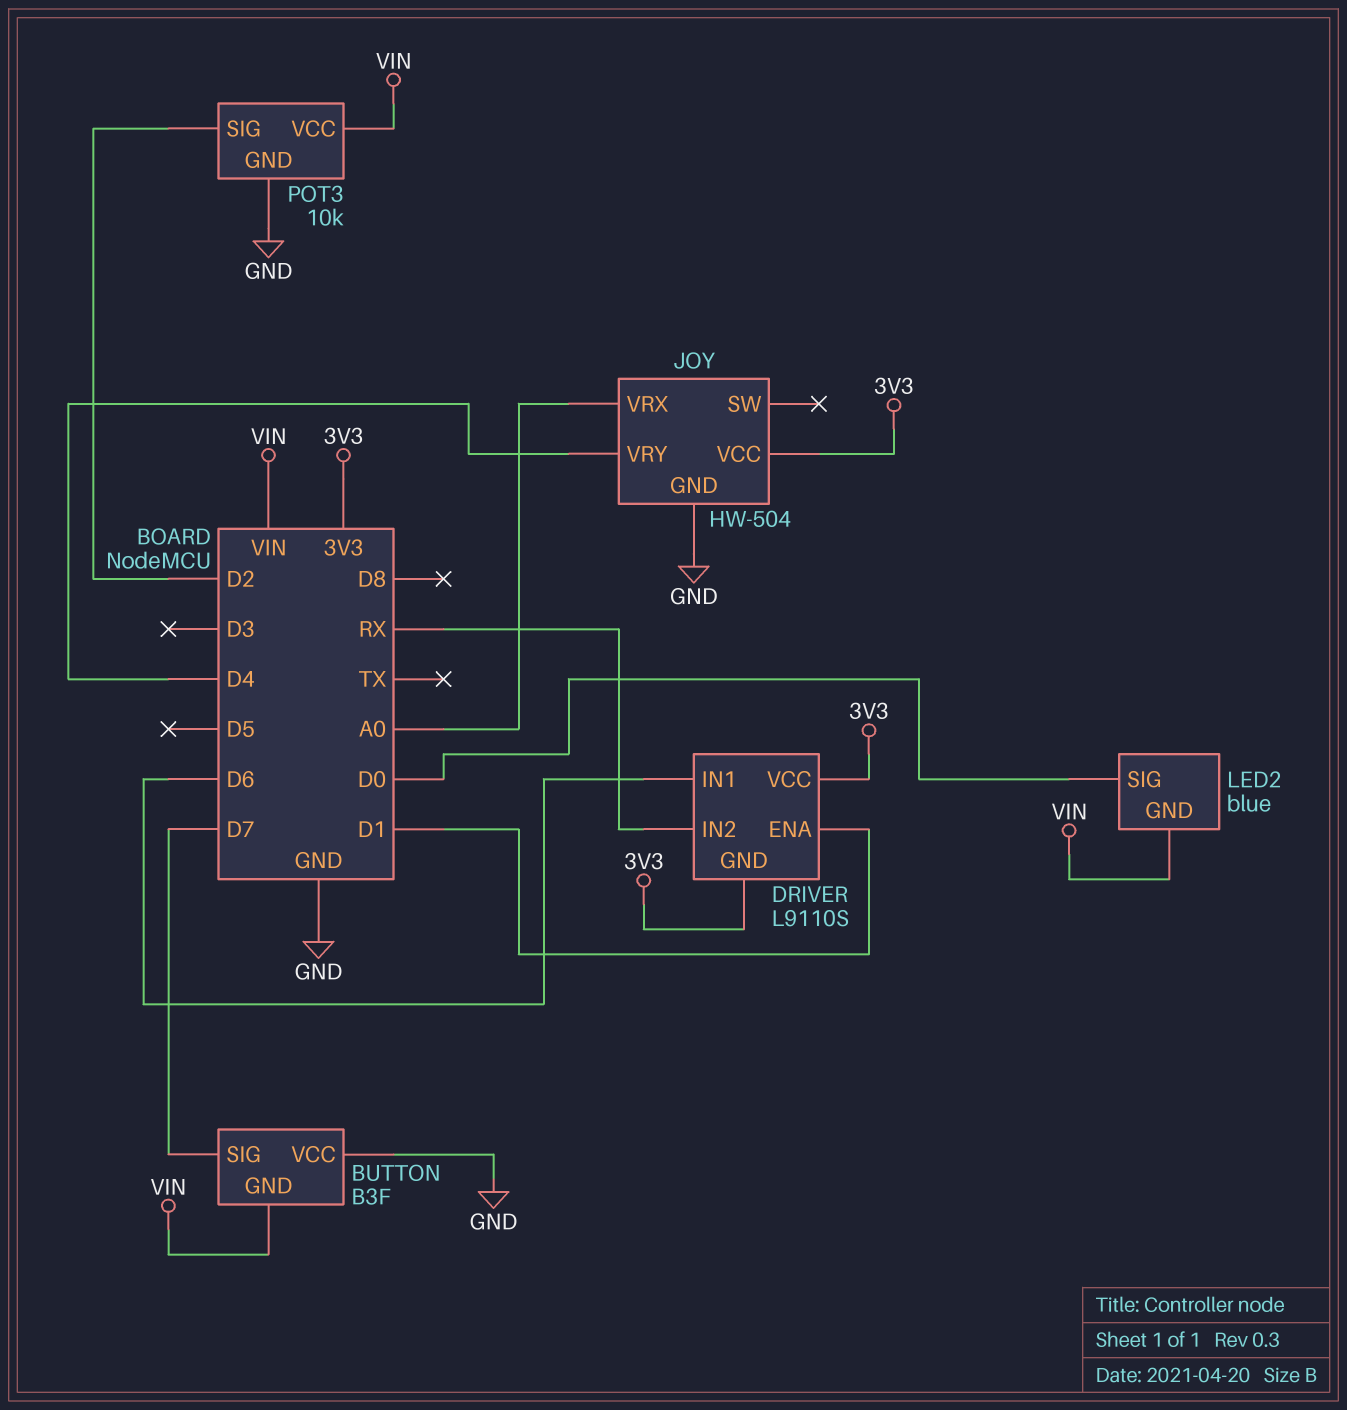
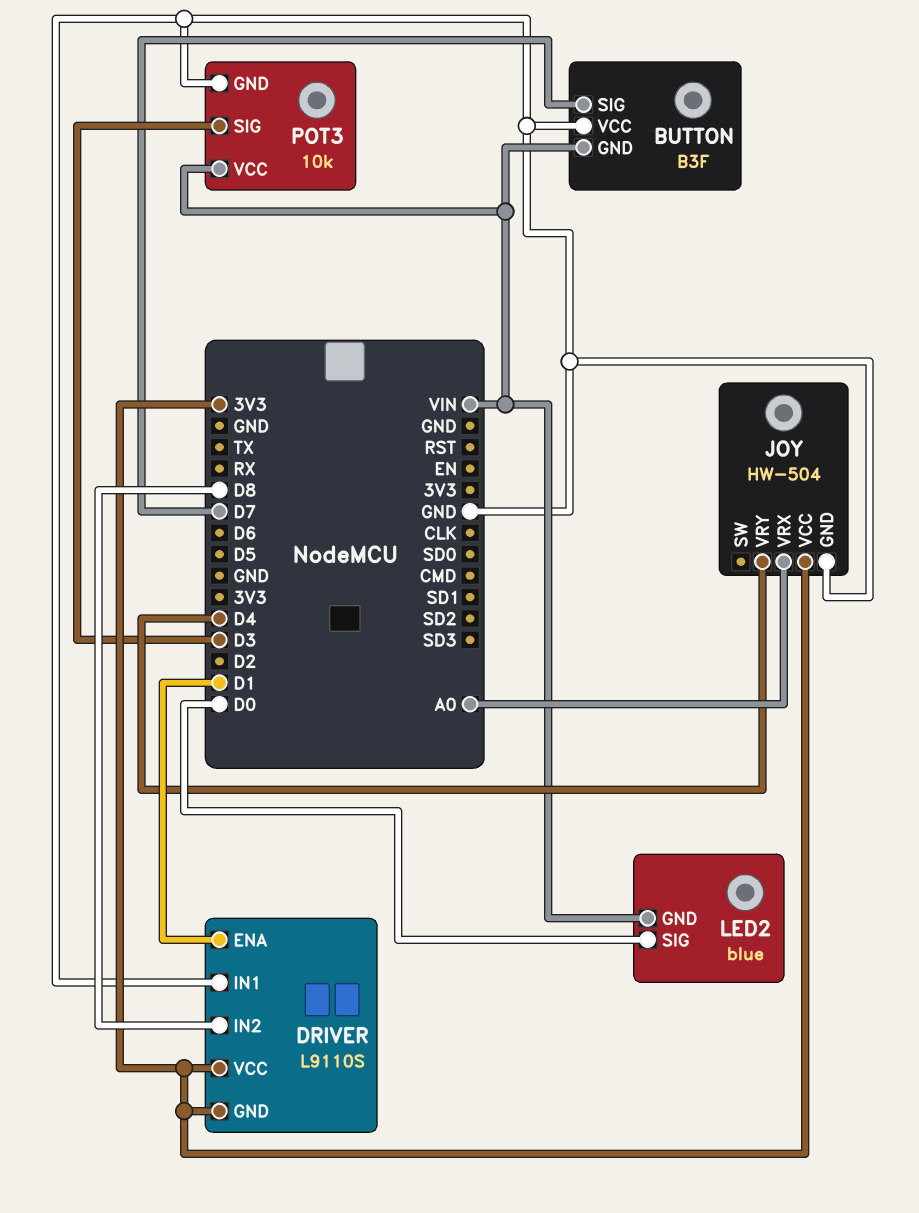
DRIVER pin IN1: D6 -> GND
DRIVER pin IN2: RX -> D8
POT3 pin SIG: D2 -> D3

